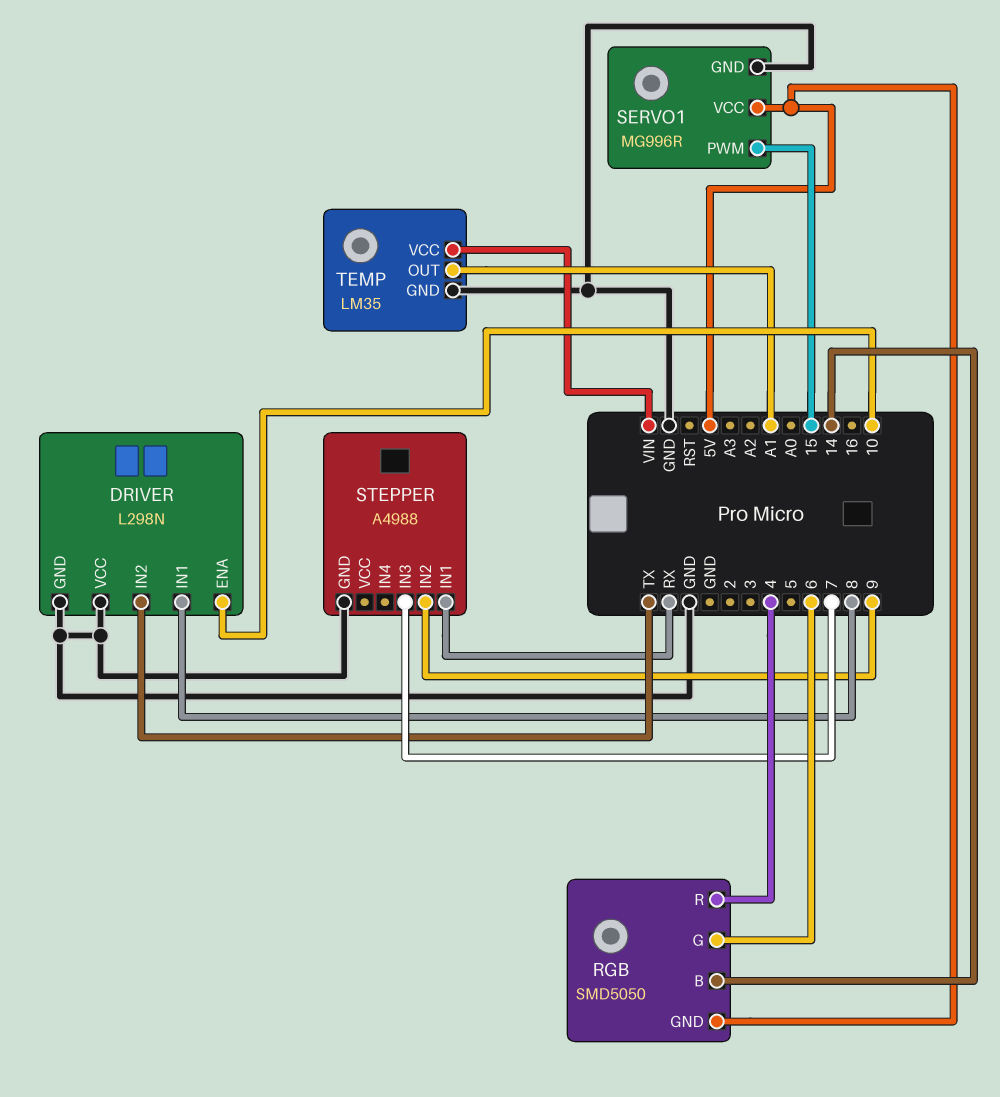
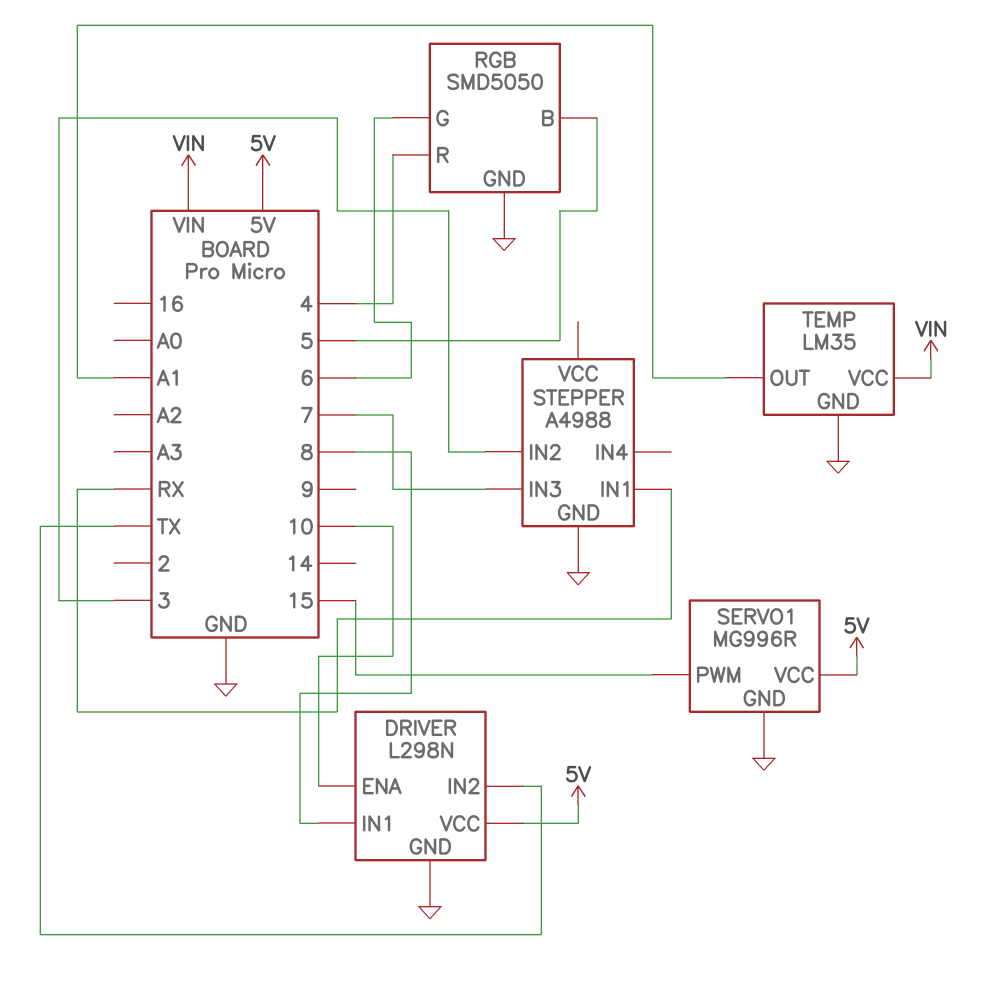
DRIVER pin VCC: GND -> 5V
RGB pin B: 14 -> 5
RGB pin GND: 5V -> GND
STEPPER pin IN2: 9 -> 3

